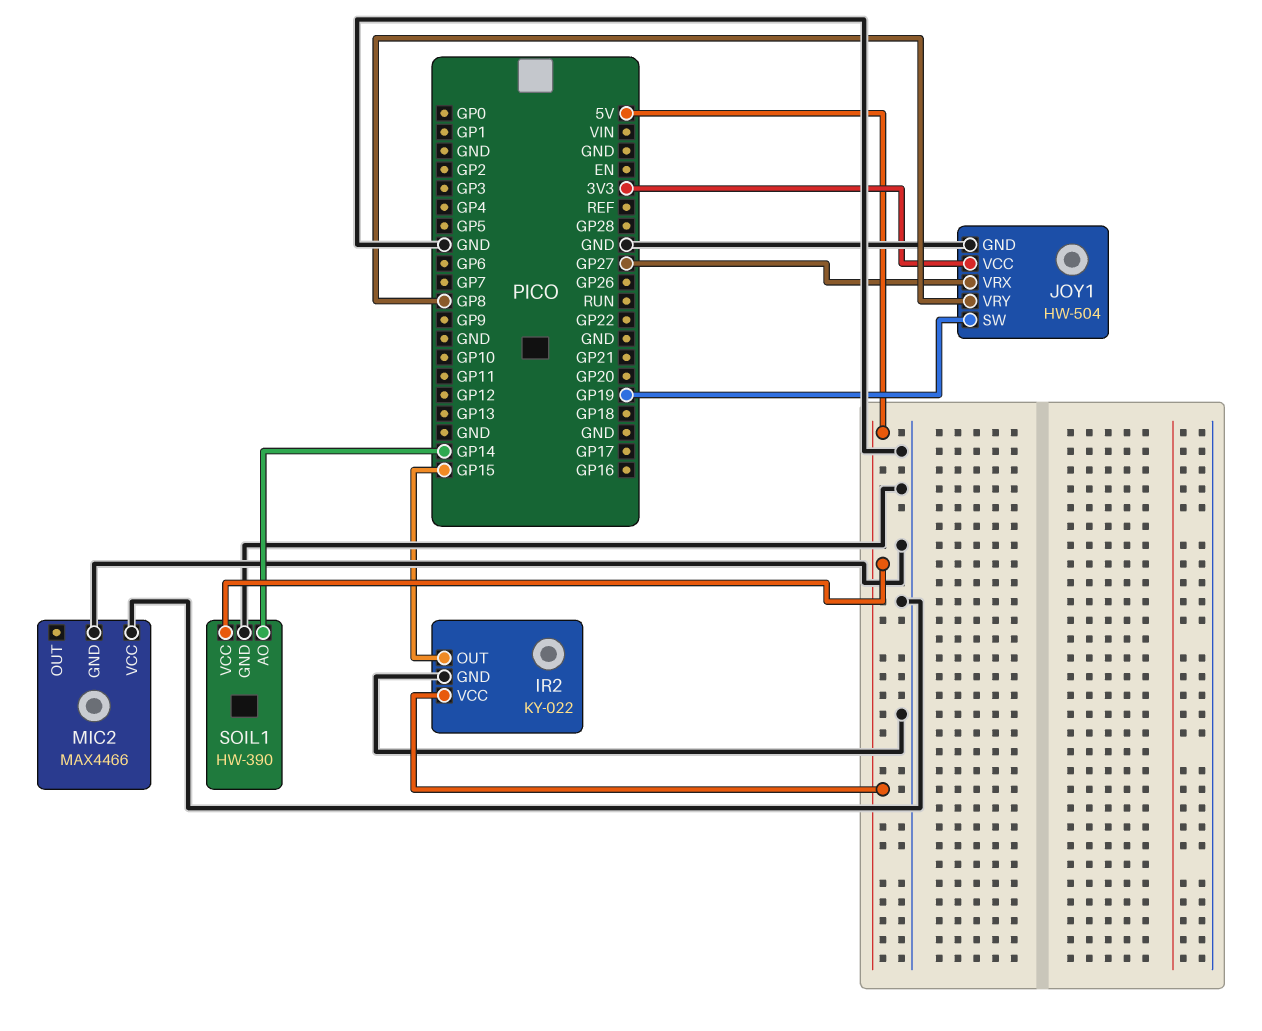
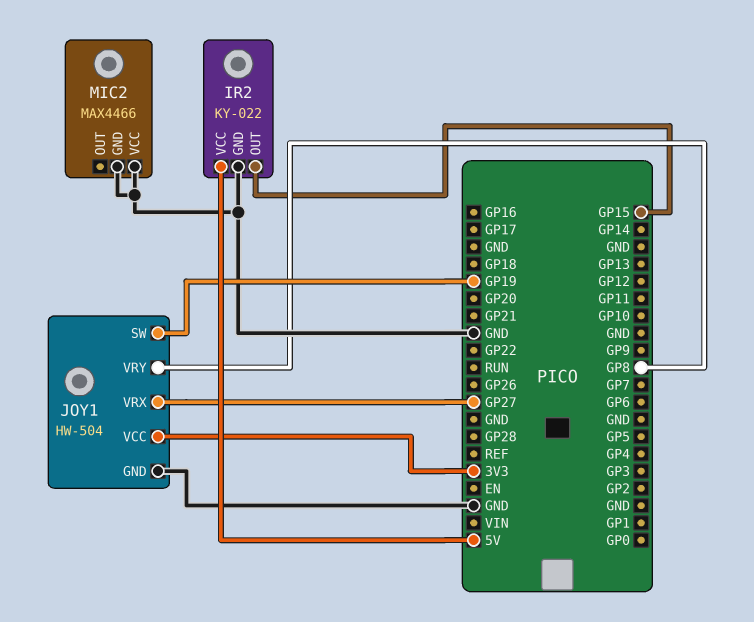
SOIL1: HW-390 -> none
SOIL1 pin AO: GP14 -> none
SOIL1 pin GND: GND -> none
SOIL1 pin VCC: 5V -> none

